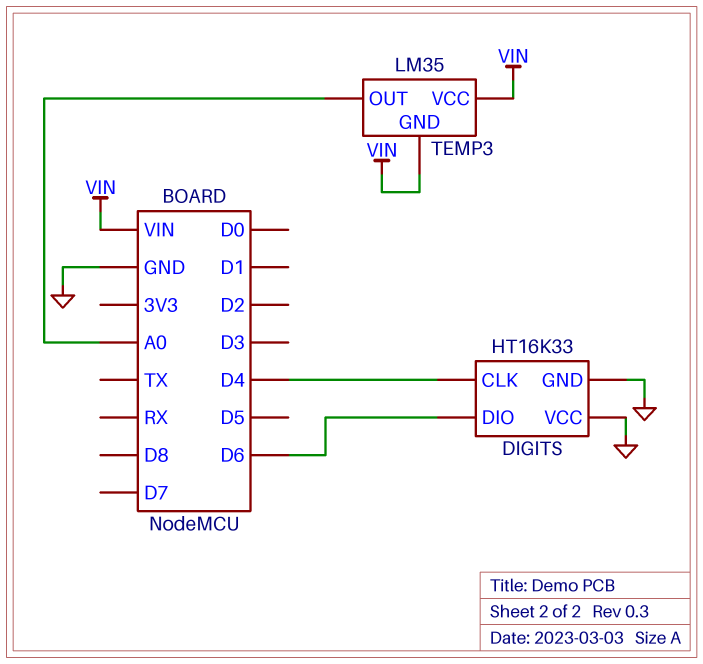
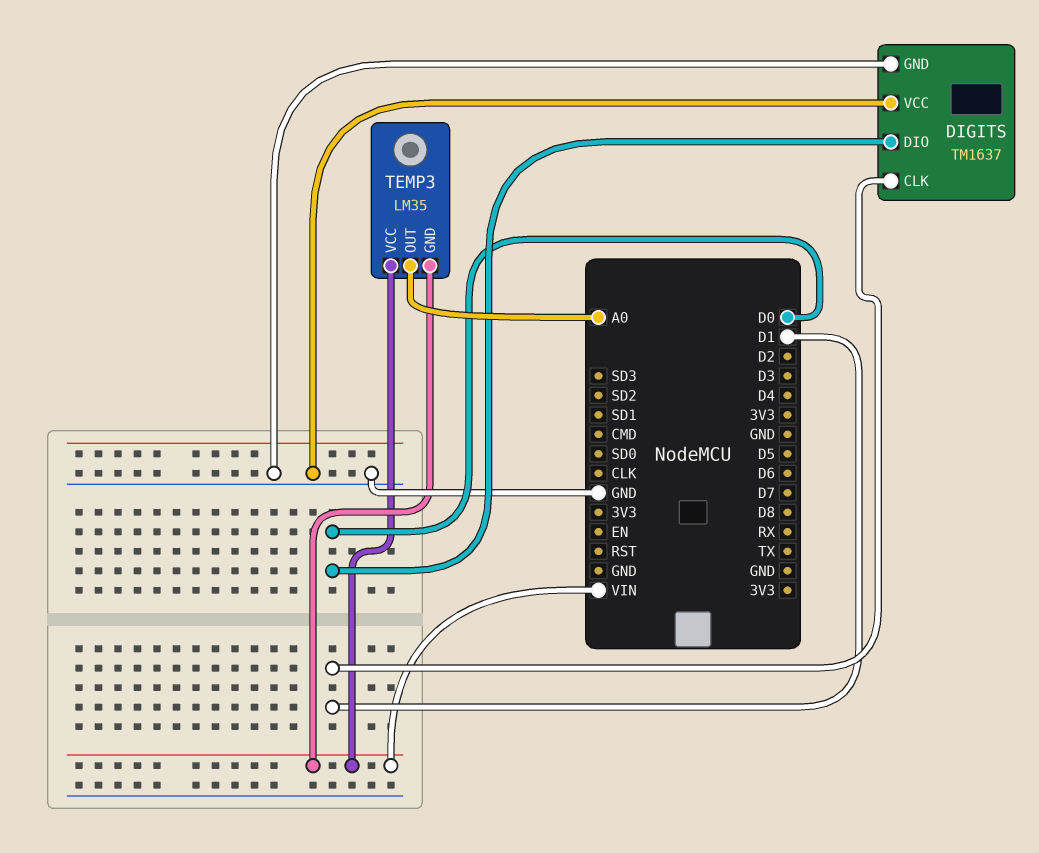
DIGITS: HT16K33 -> TM1637
DIGITS pin CLK: D4 -> D1
DIGITS pin DIO: D6 -> D0

